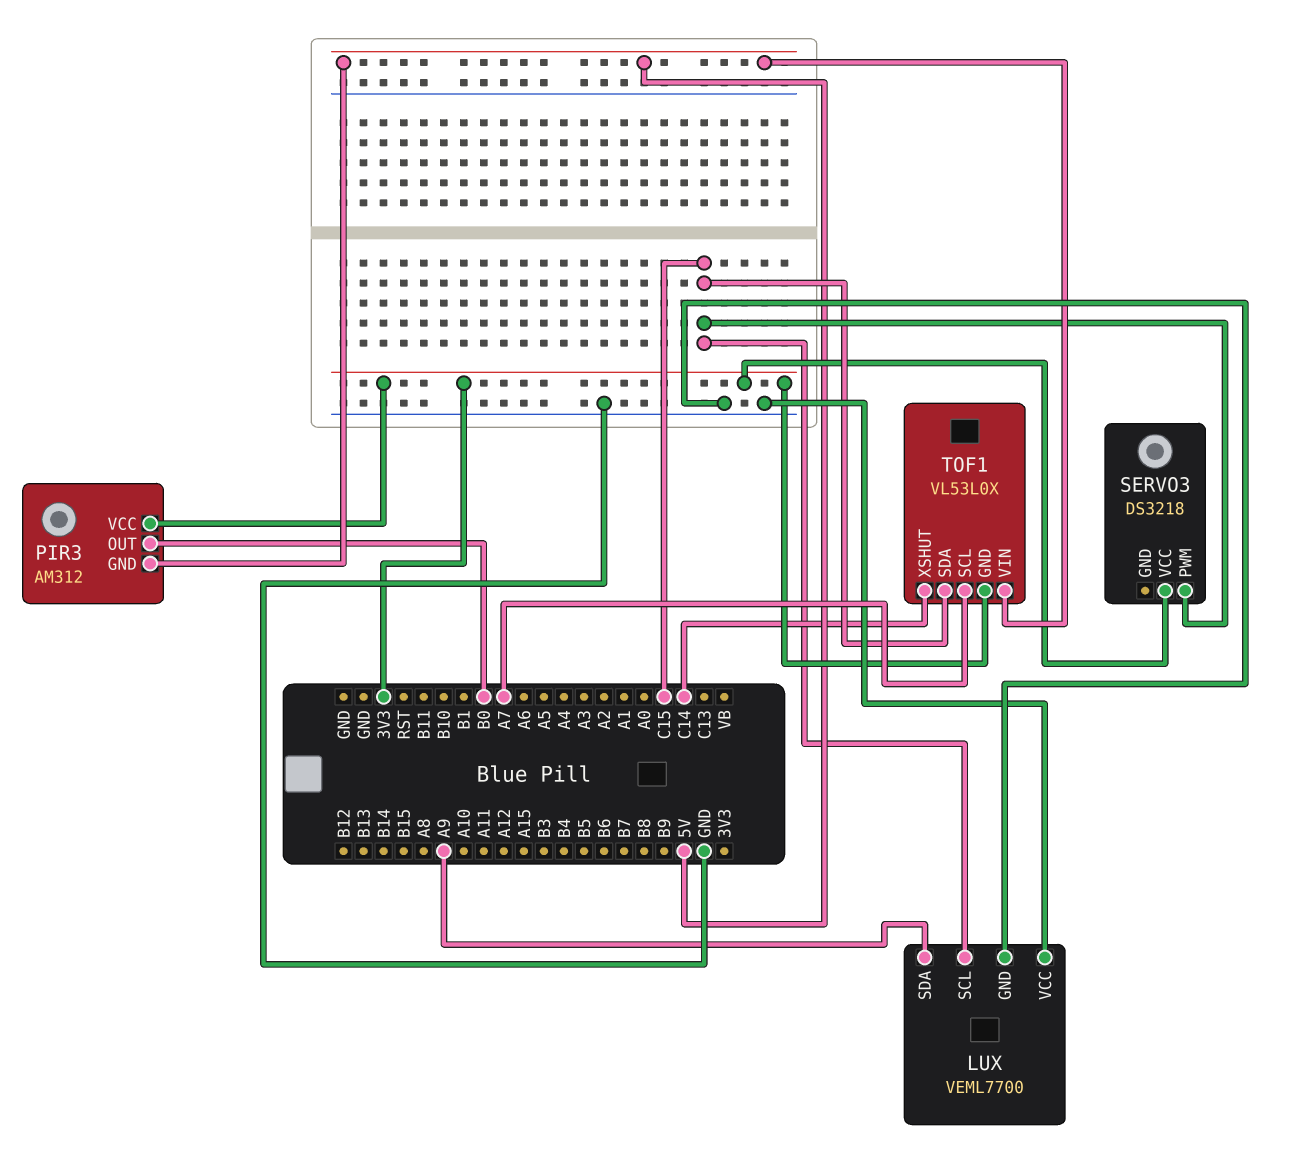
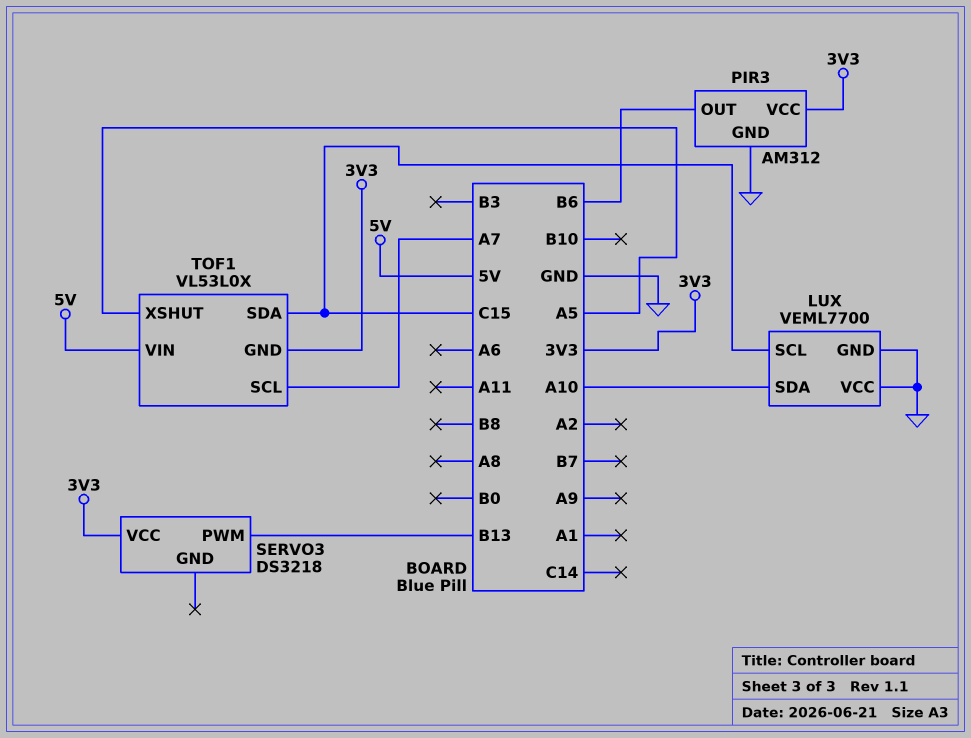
LUX pin SDA: A9 -> A10
PIR3 pin GND: 5V -> GND
PIR3 pin OUT: B0 -> B6
SERVO3 pin PWM: C15 -> B13
TOF1 pin XSHUT: C14 -> A5

